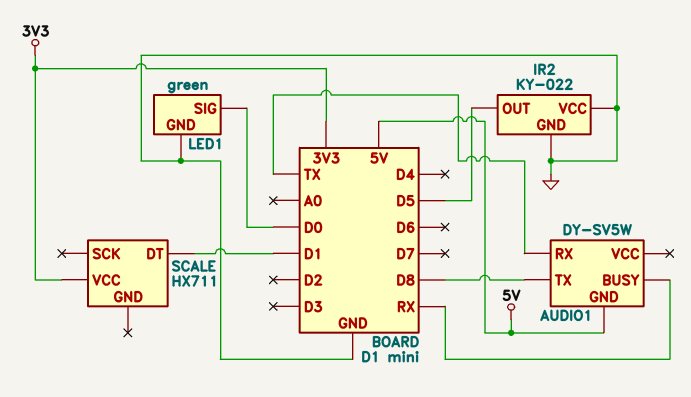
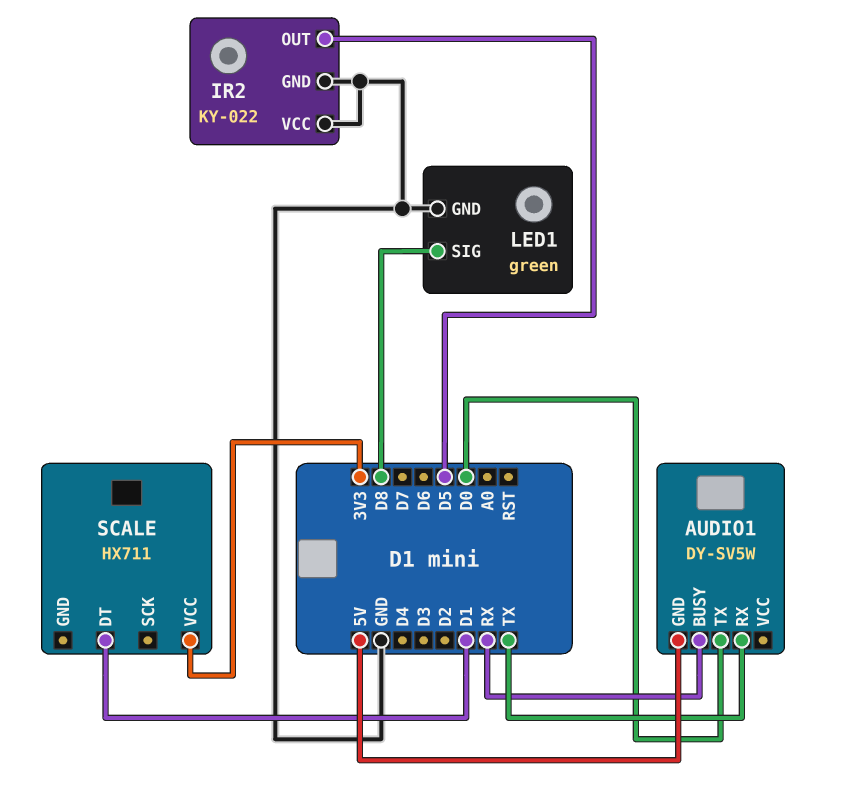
AUDIO1 pin TX: D8 -> D0
LED1 pin SIG: D0 -> D8

